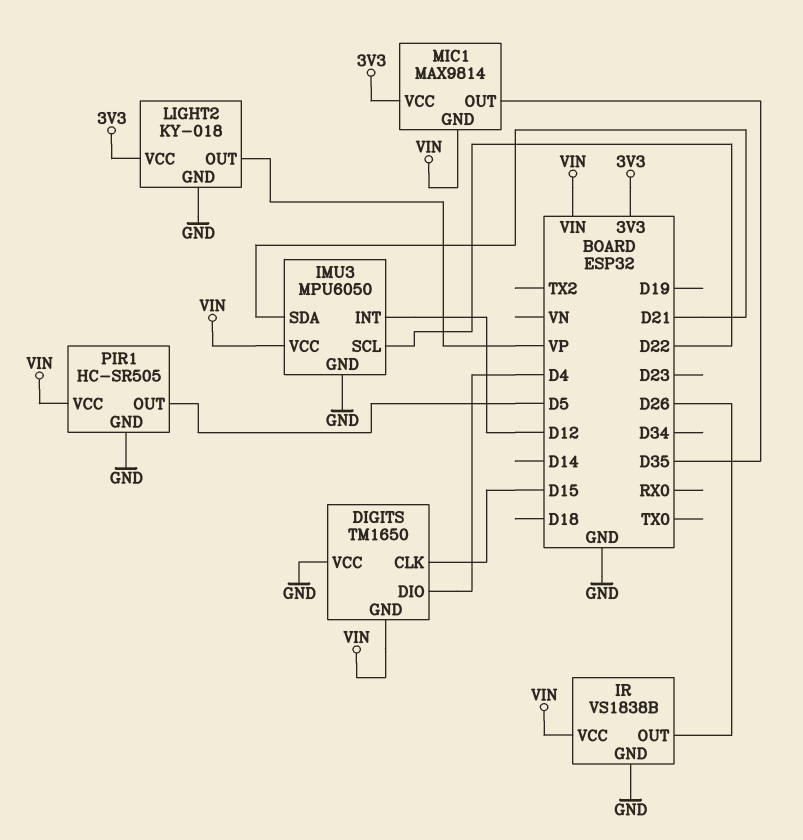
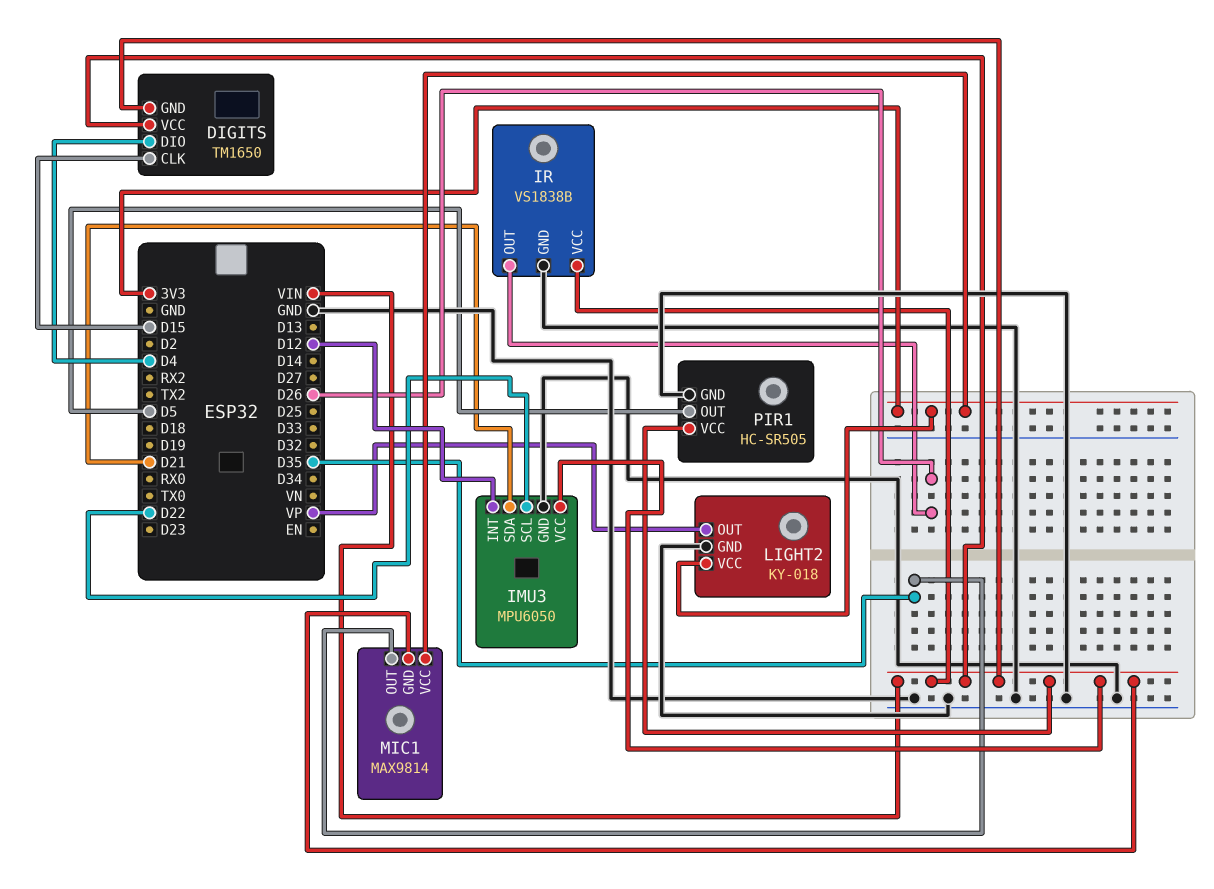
DIGITS pin VCC: GND -> VIN

